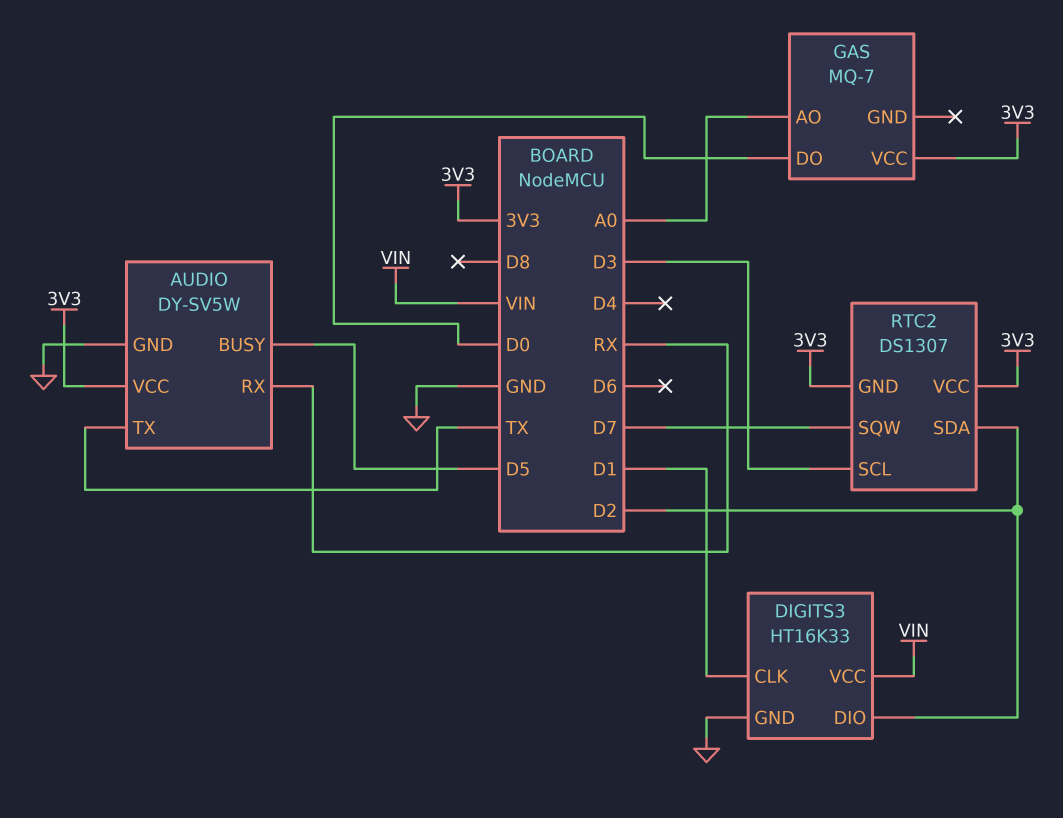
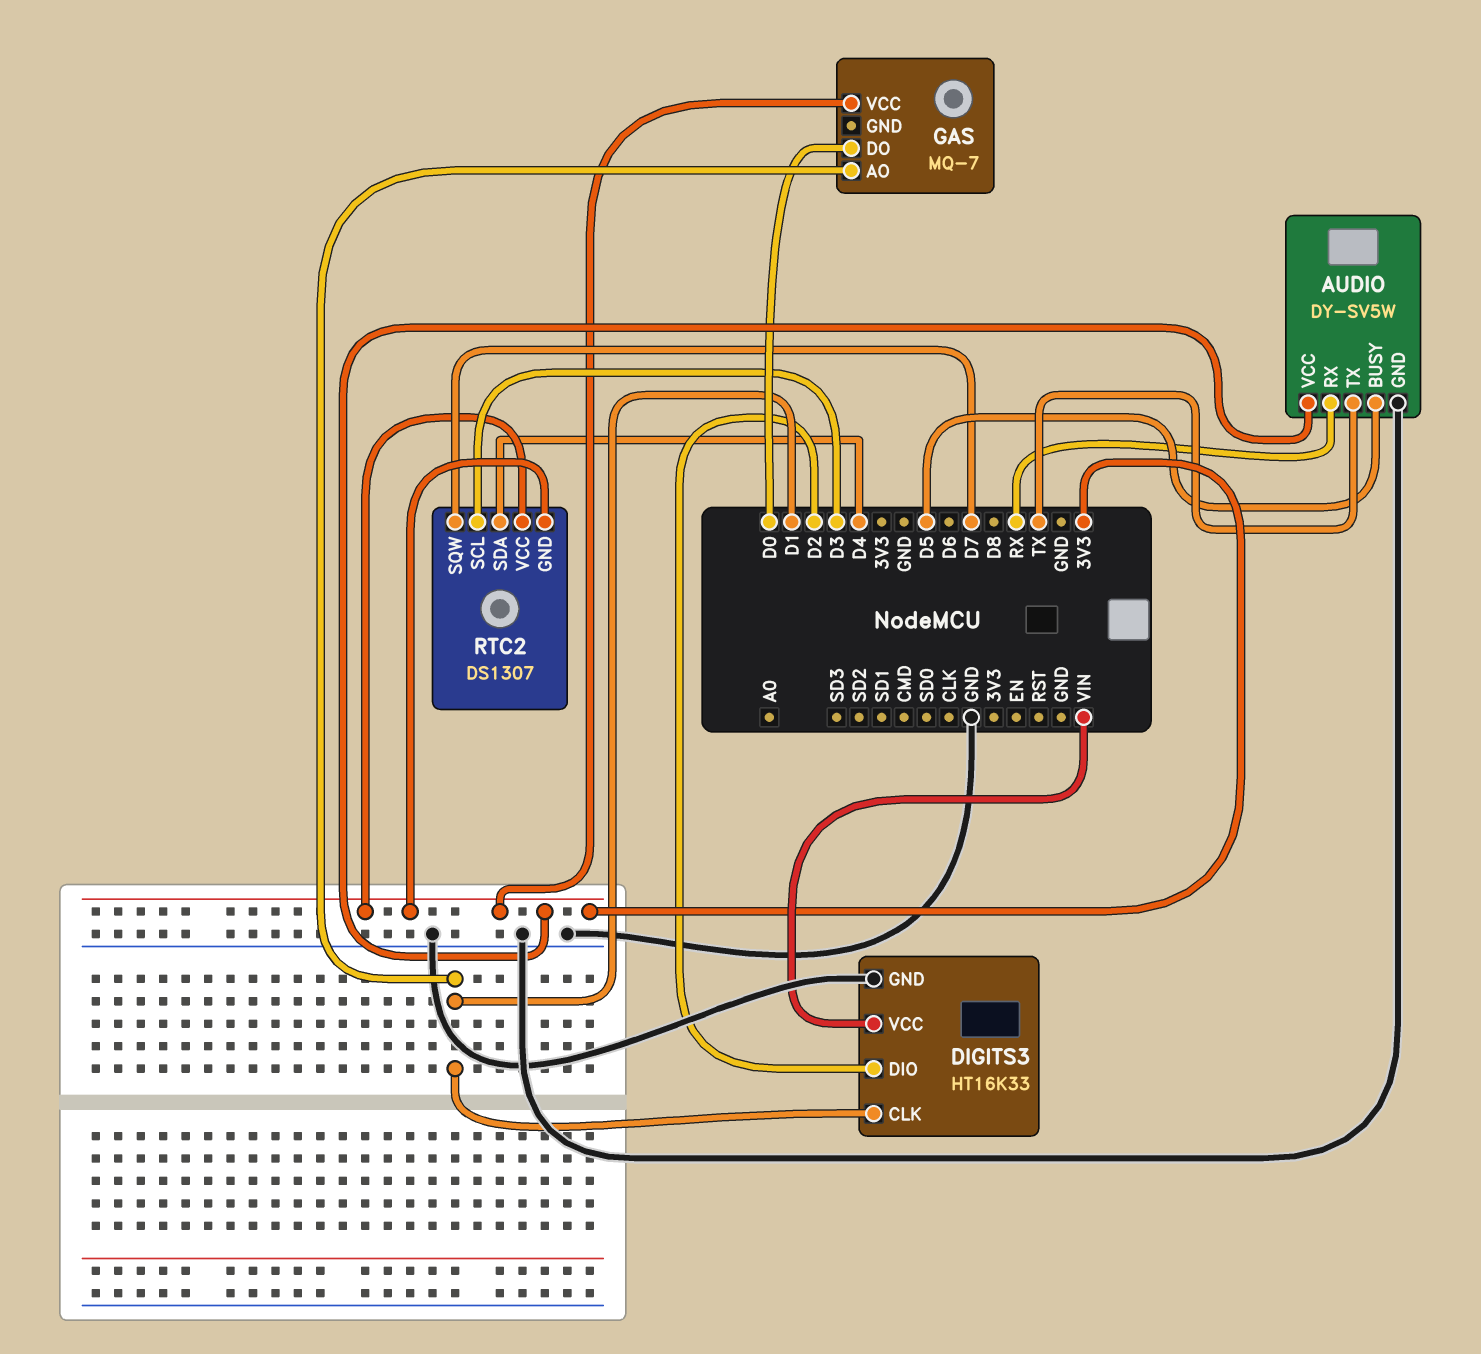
GAS pin AO: A0 -> D1
RTC2 pin SDA: D2 -> D4

